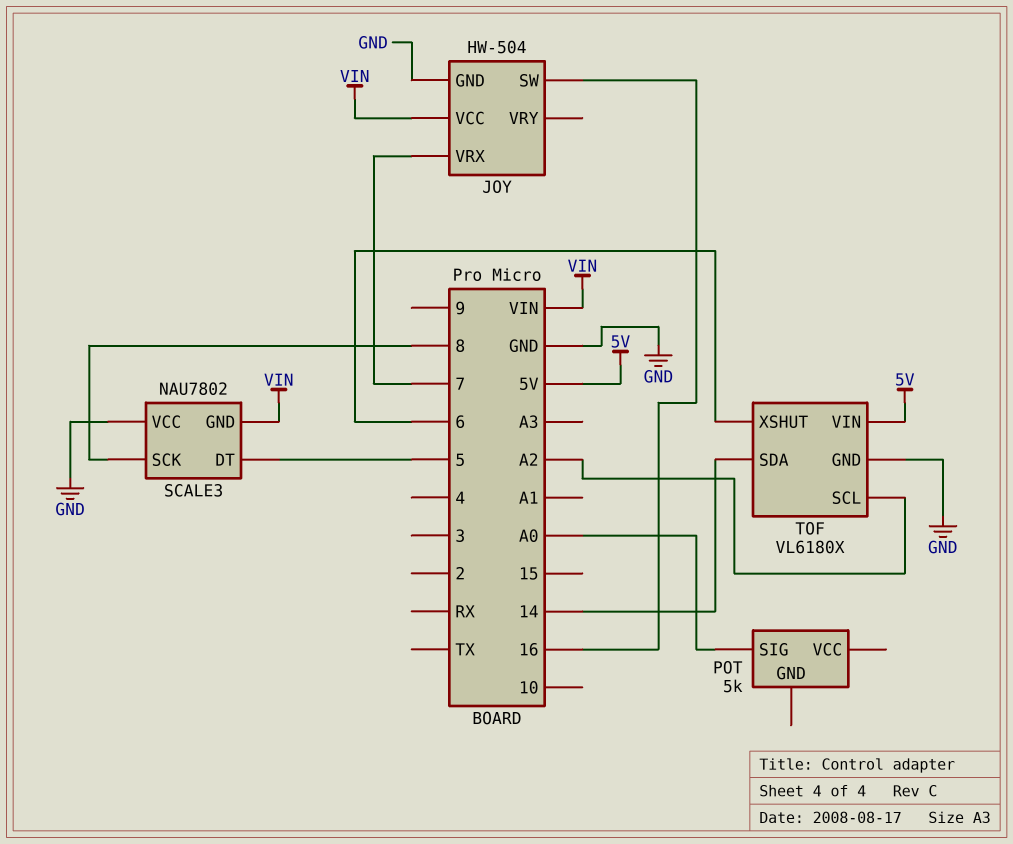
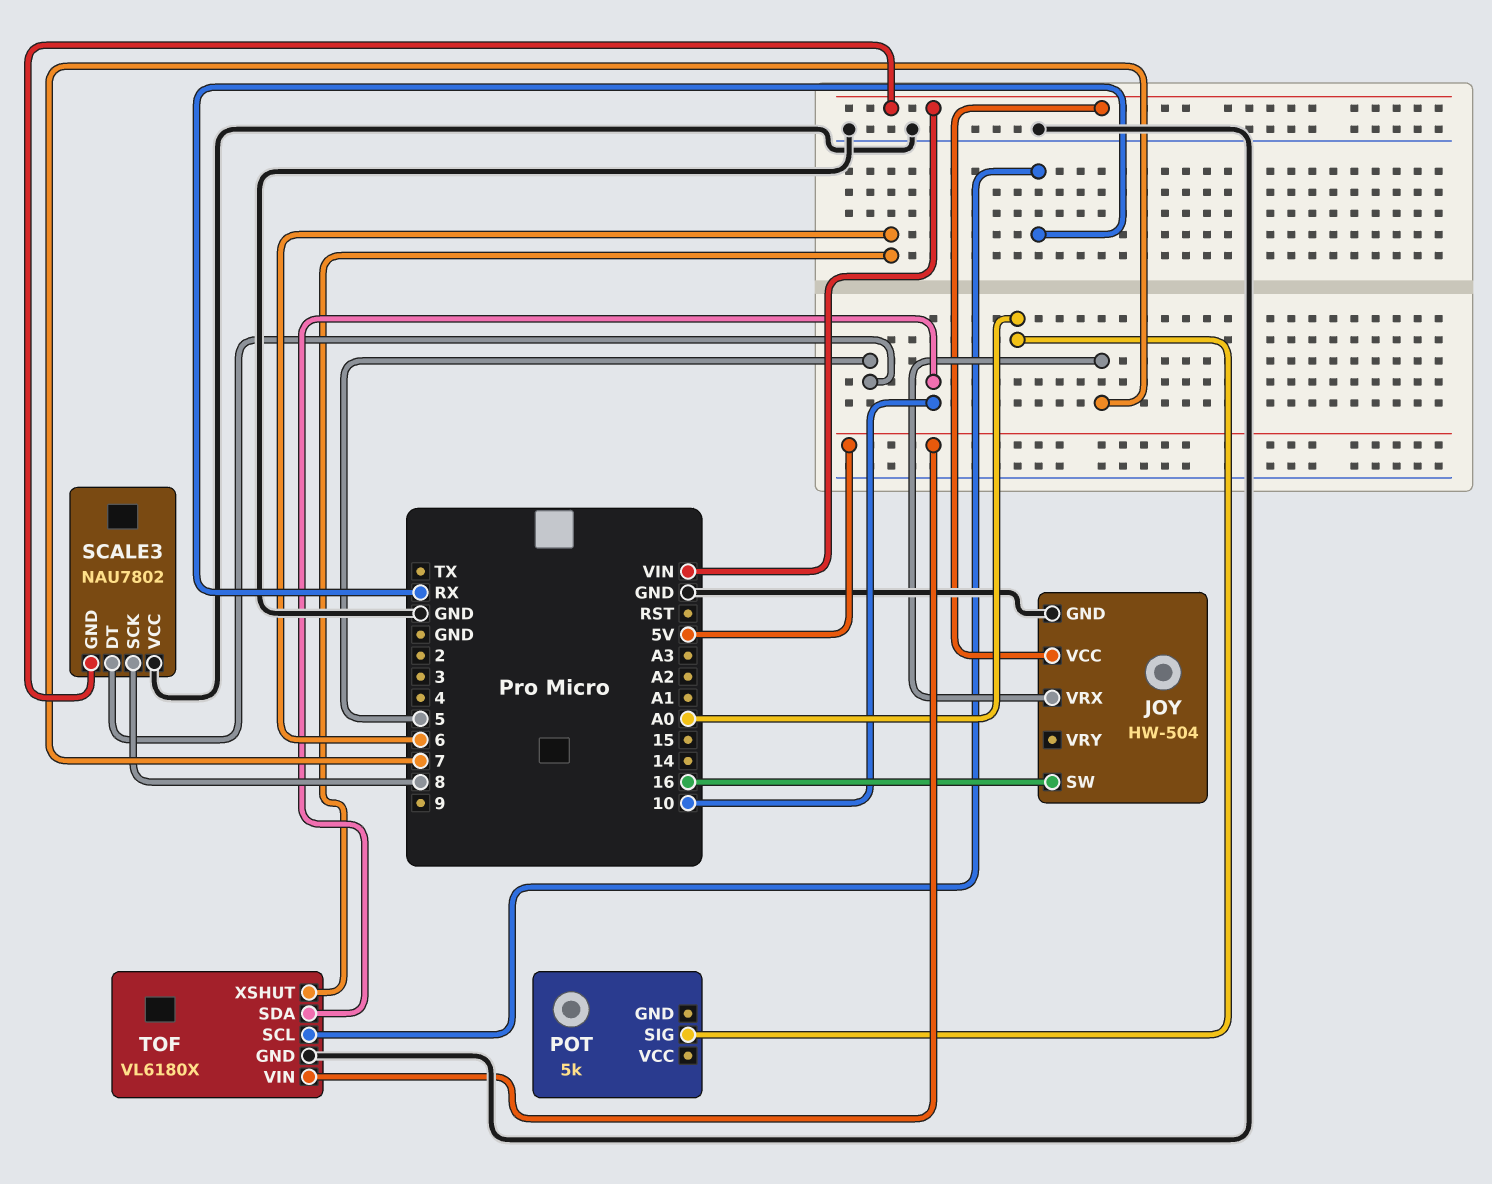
TOF pin SCL: A2 -> RX
TOF pin SDA: 14 -> 10

